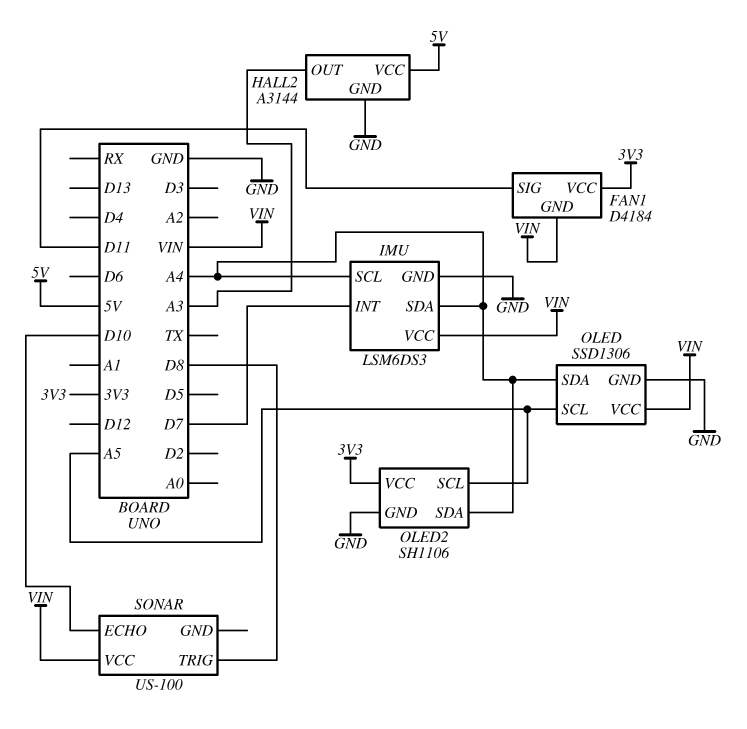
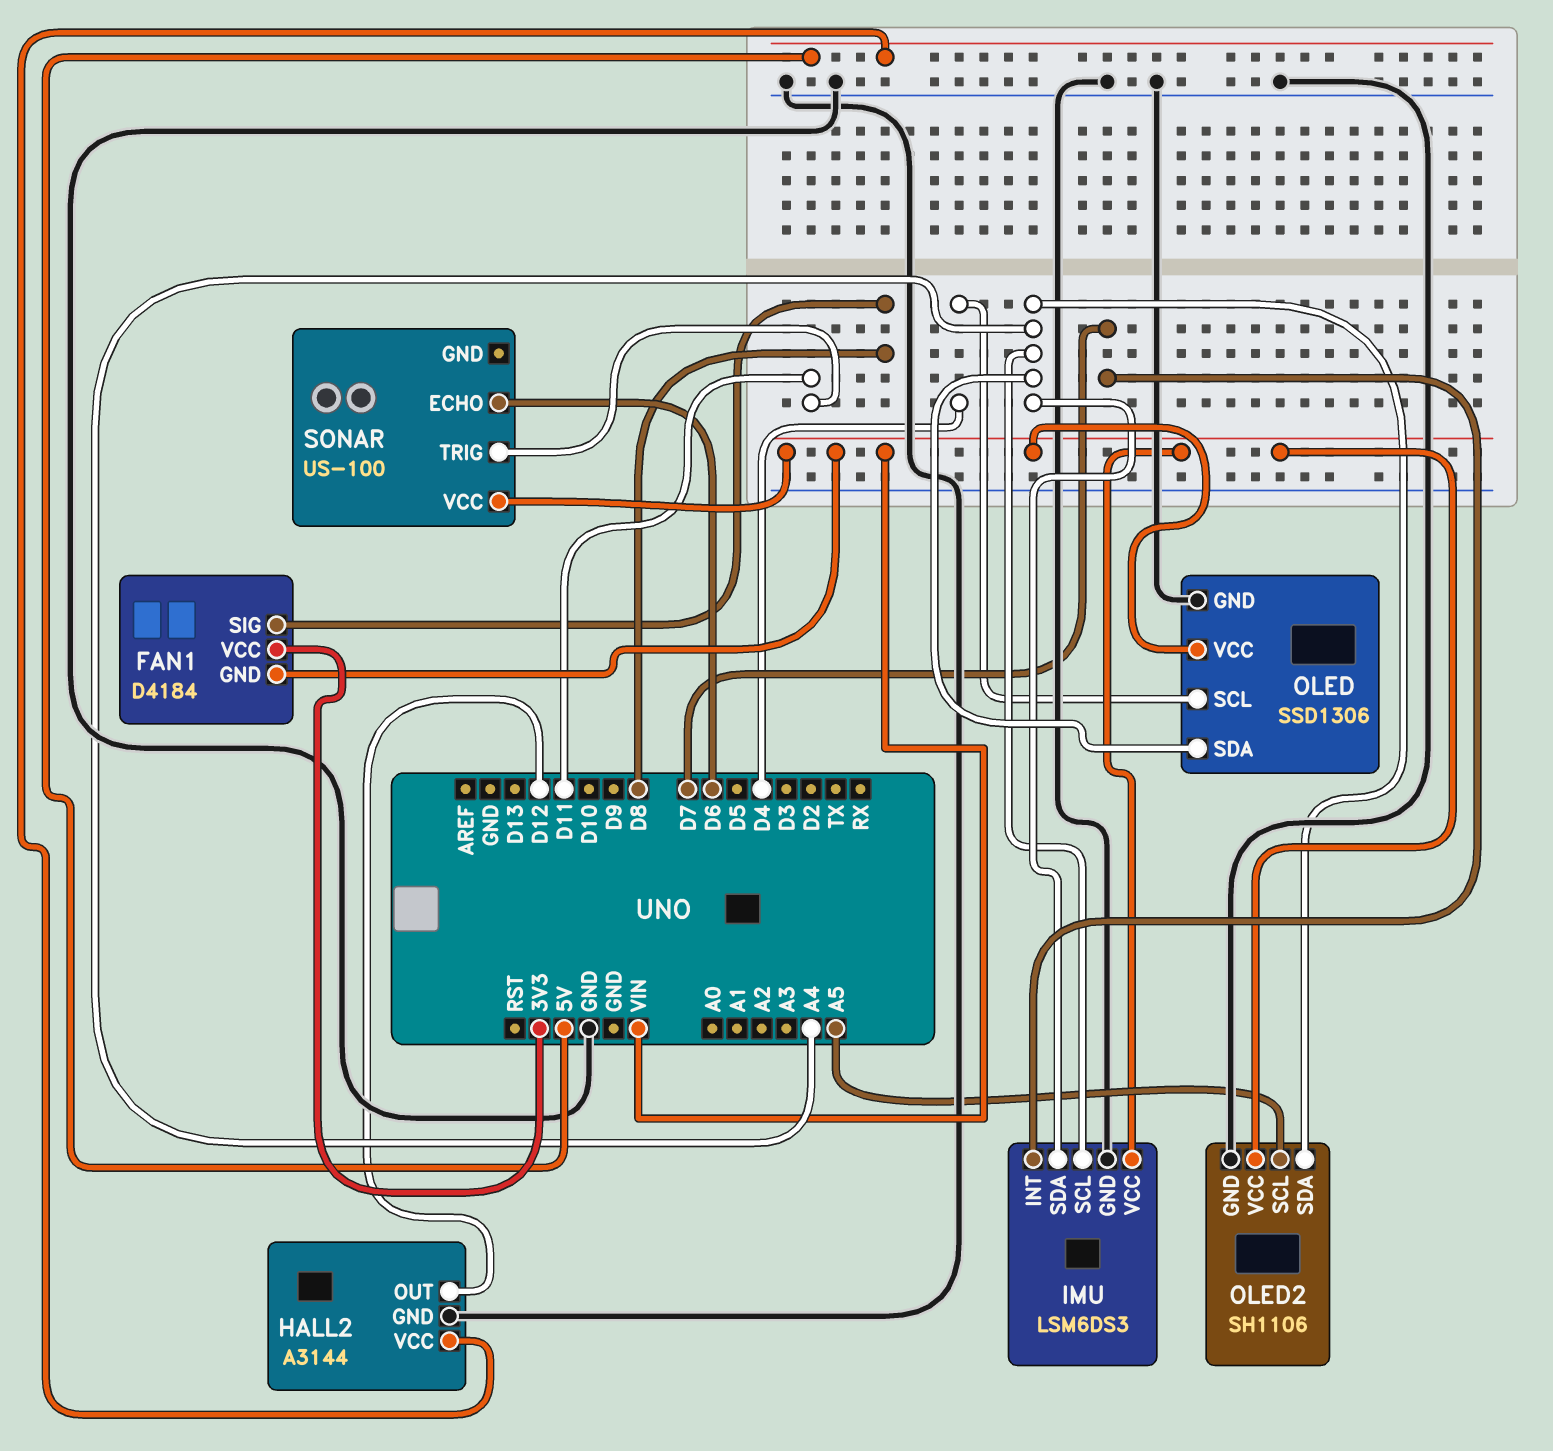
FAN1 pin SIG: D11 -> D8
HALL2 pin OUT: A3 -> D12
OLED pin SCL: A5 -> D4
OLED2 pin VCC: 3V3 -> VIN
SONAR pin ECHO: D10 -> D6
SONAR pin TRIG: D8 -> D11

